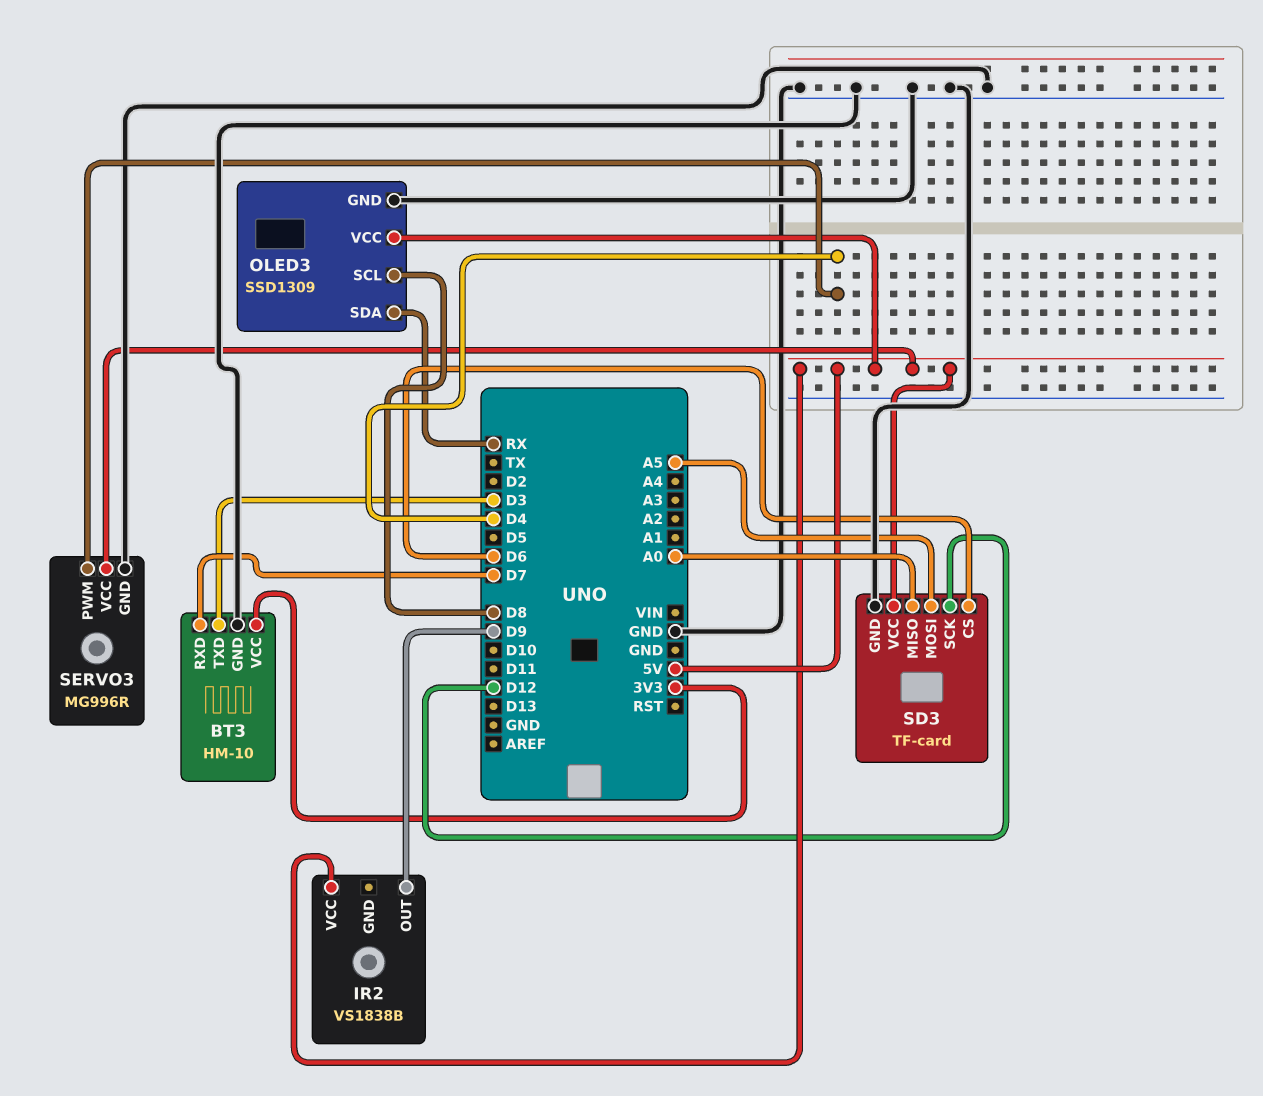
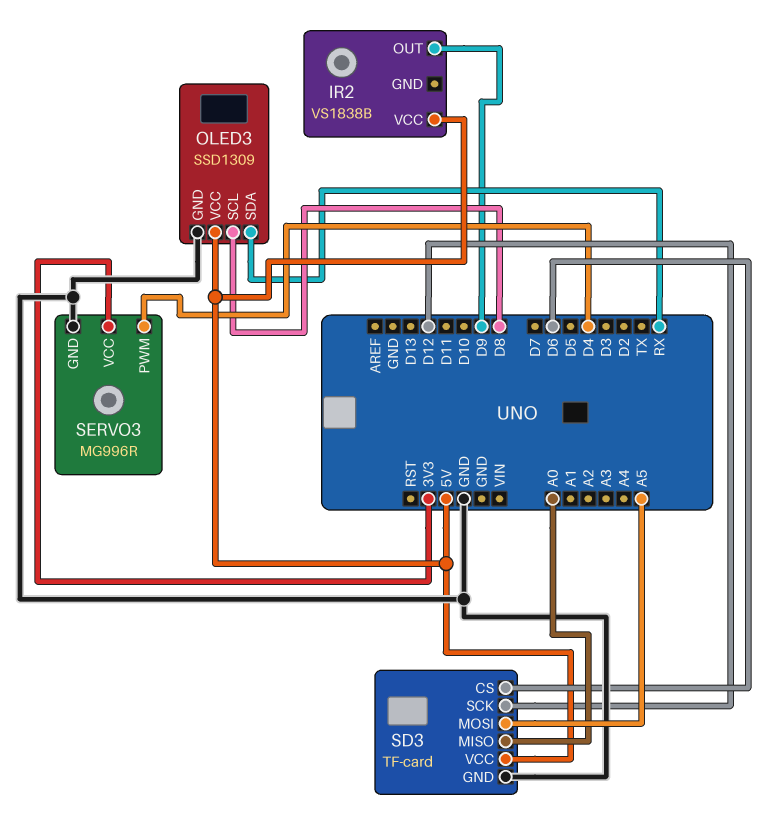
BT3: HM-10 -> none
BT3 pin GND: GND -> none
BT3 pin RXD: D7 -> none
BT3 pin TXD: D3 -> none
BT3 pin VCC: 3V3 -> none
SERVO3 pin VCC: 5V -> 3V3

